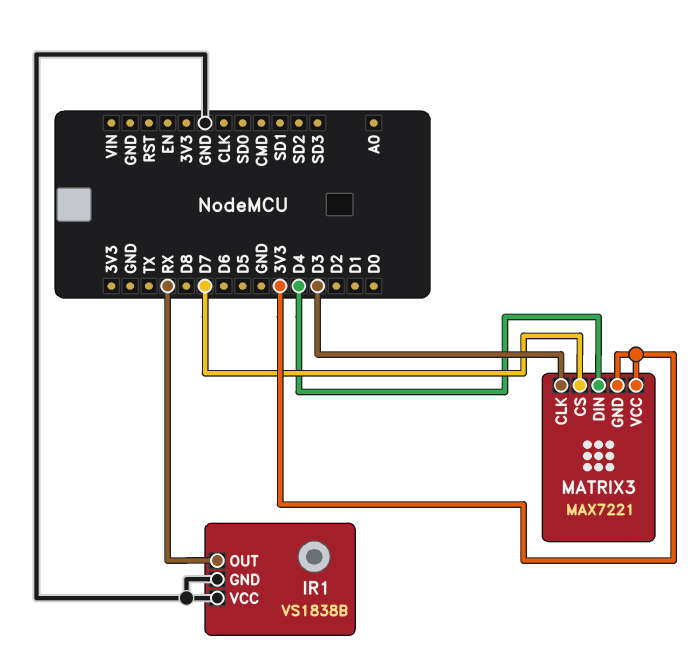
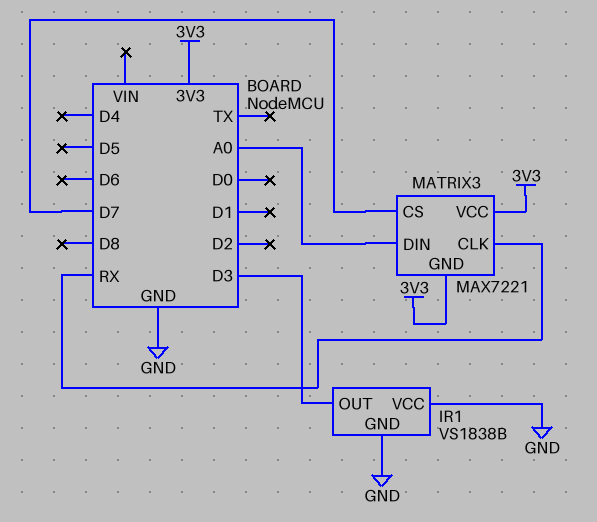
IR1 pin OUT: RX -> D3
MATRIX3 pin CLK: D3 -> RX
MATRIX3 pin DIN: D4 -> A0

